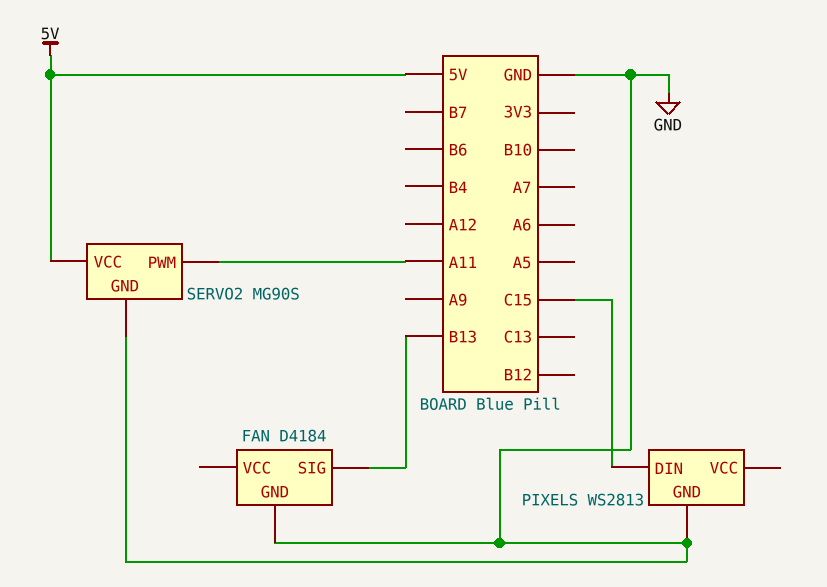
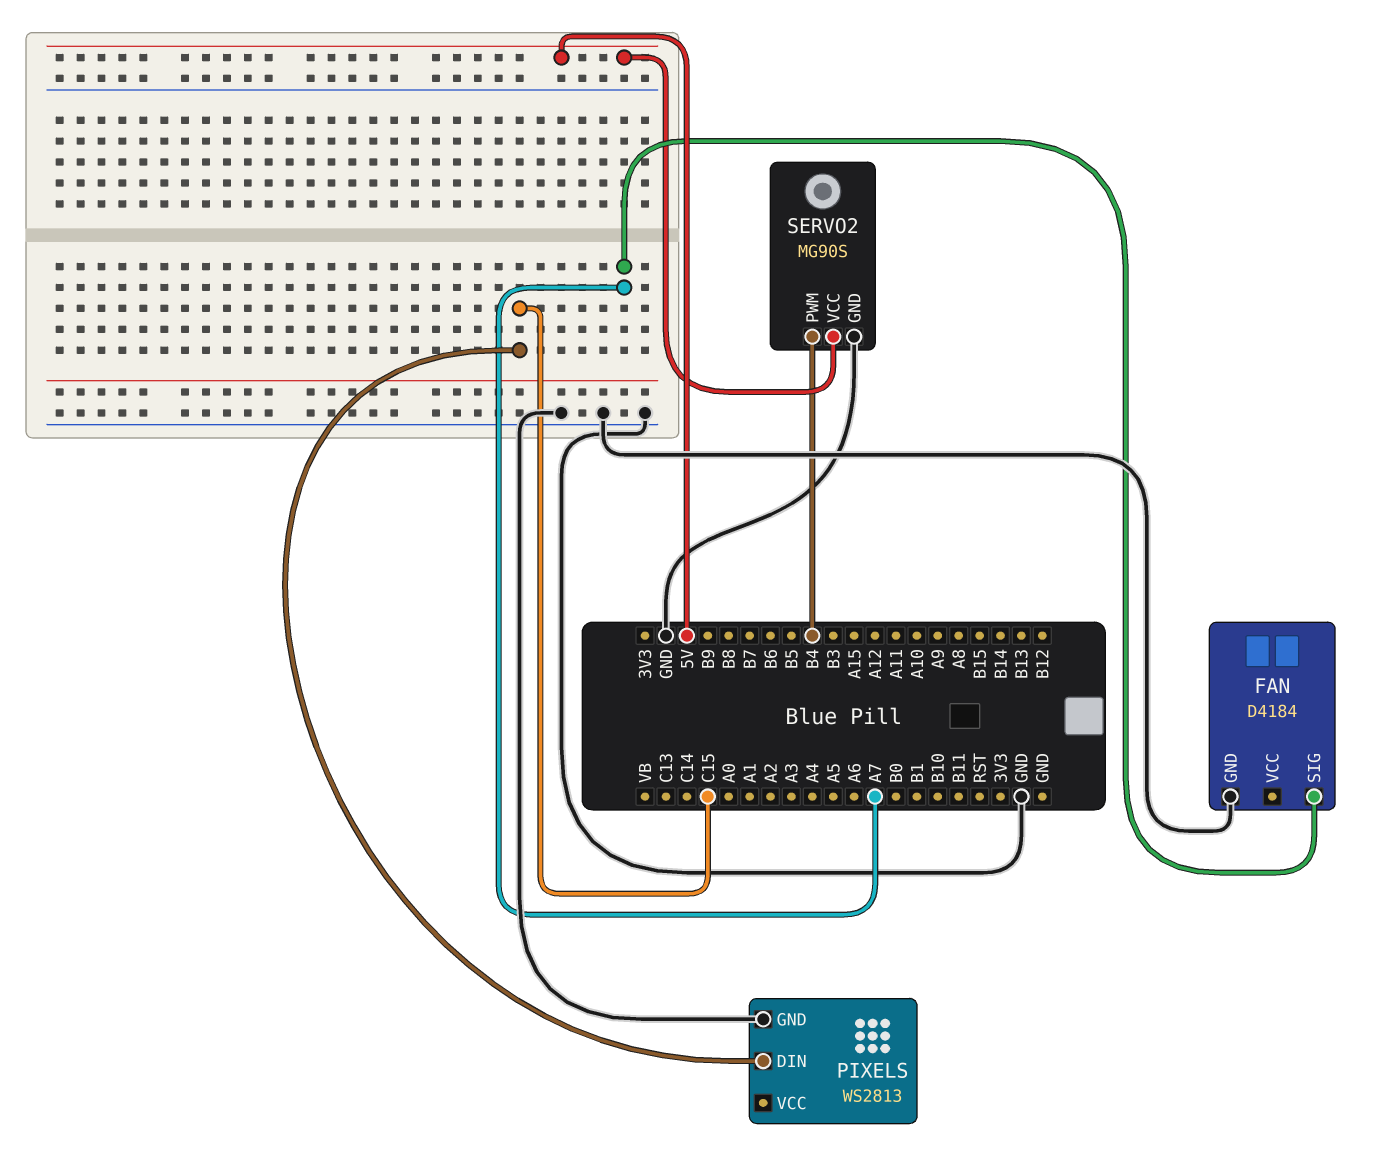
FAN pin SIG: B13 -> A7
SERVO2 pin PWM: A11 -> B4

